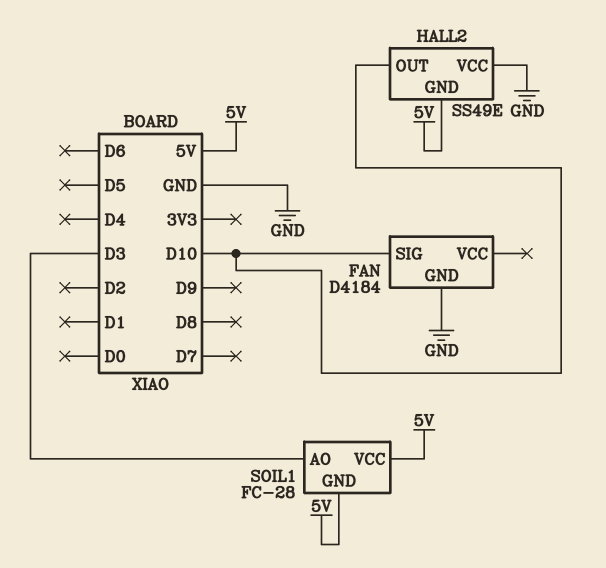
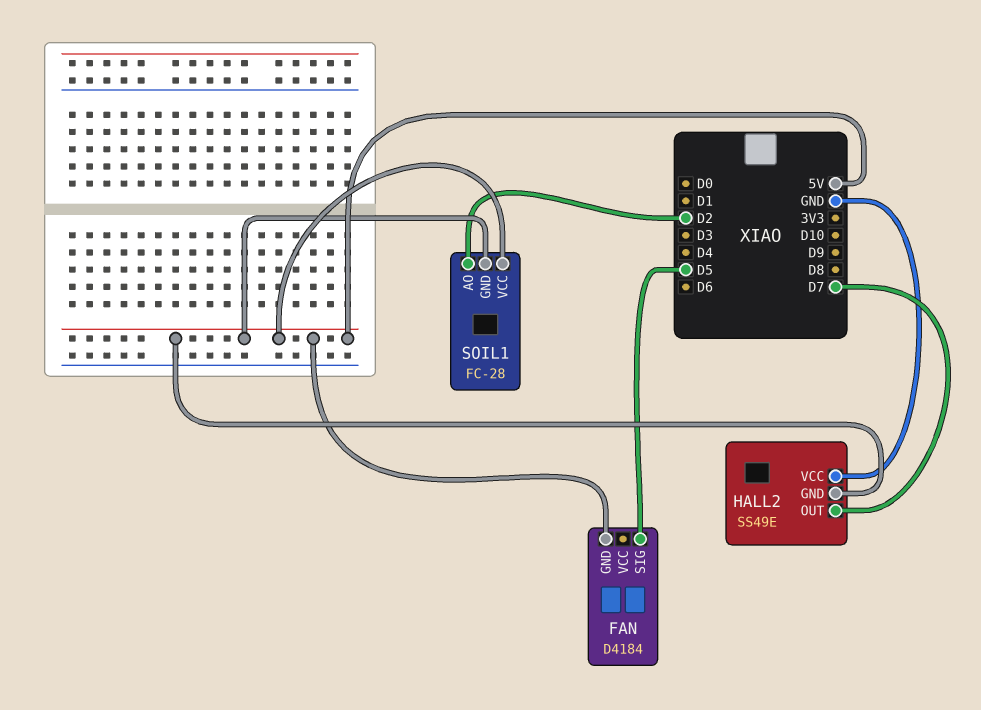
FAN pin GND: GND -> 5V
FAN pin SIG: D10 -> D5
HALL2 pin OUT: D10 -> D7
SOIL1 pin AO: D3 -> D2

